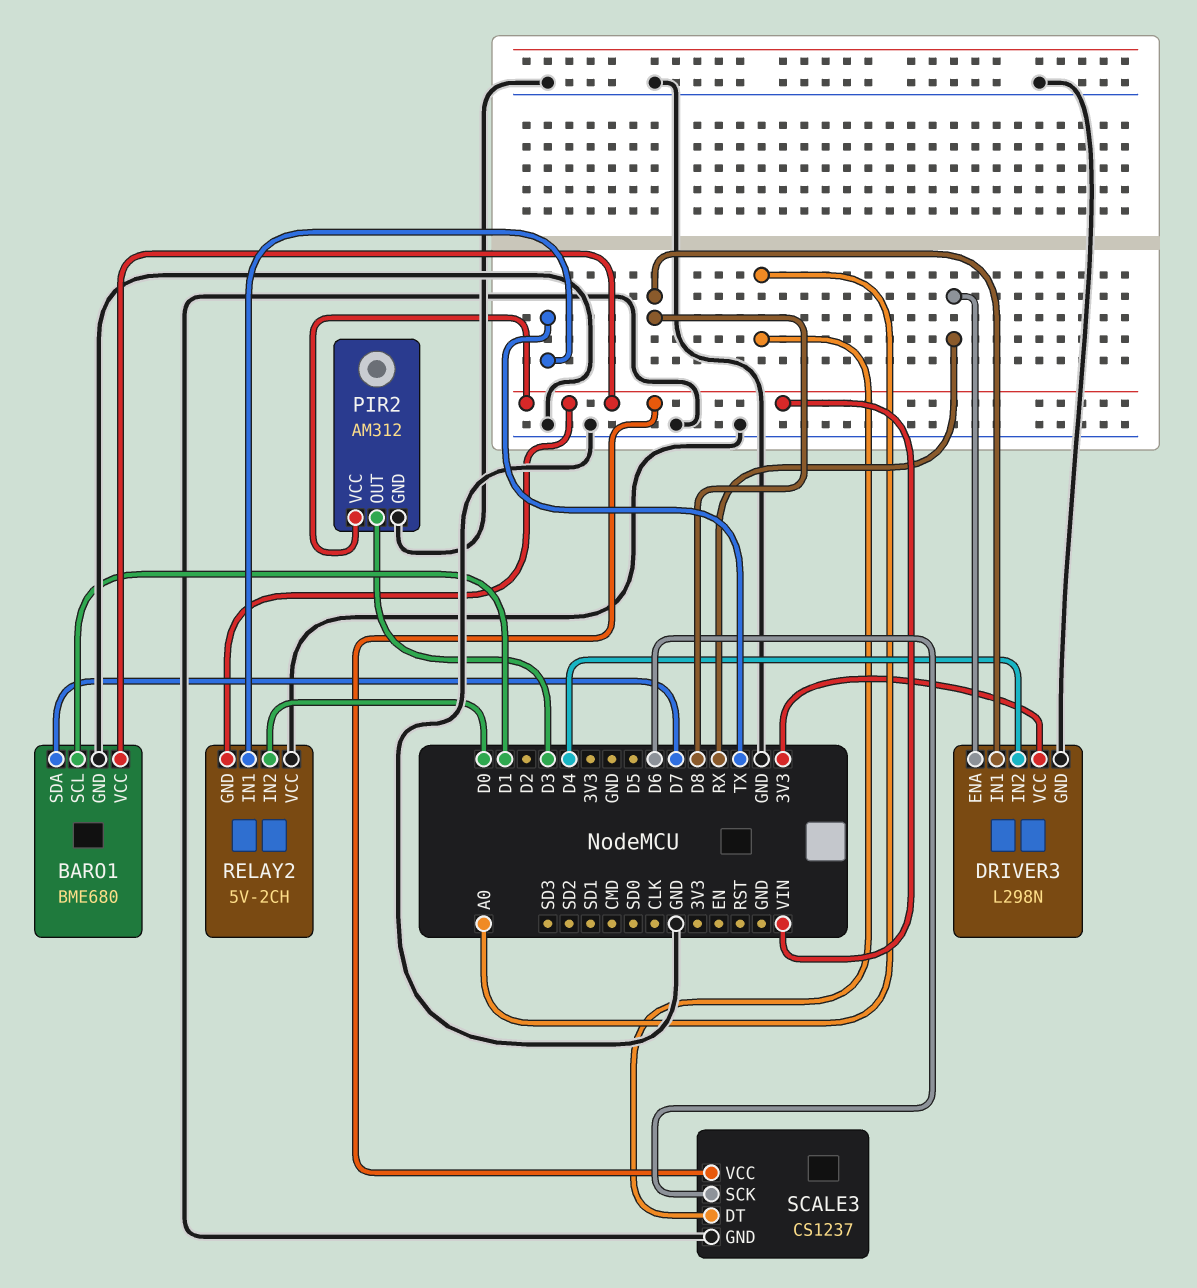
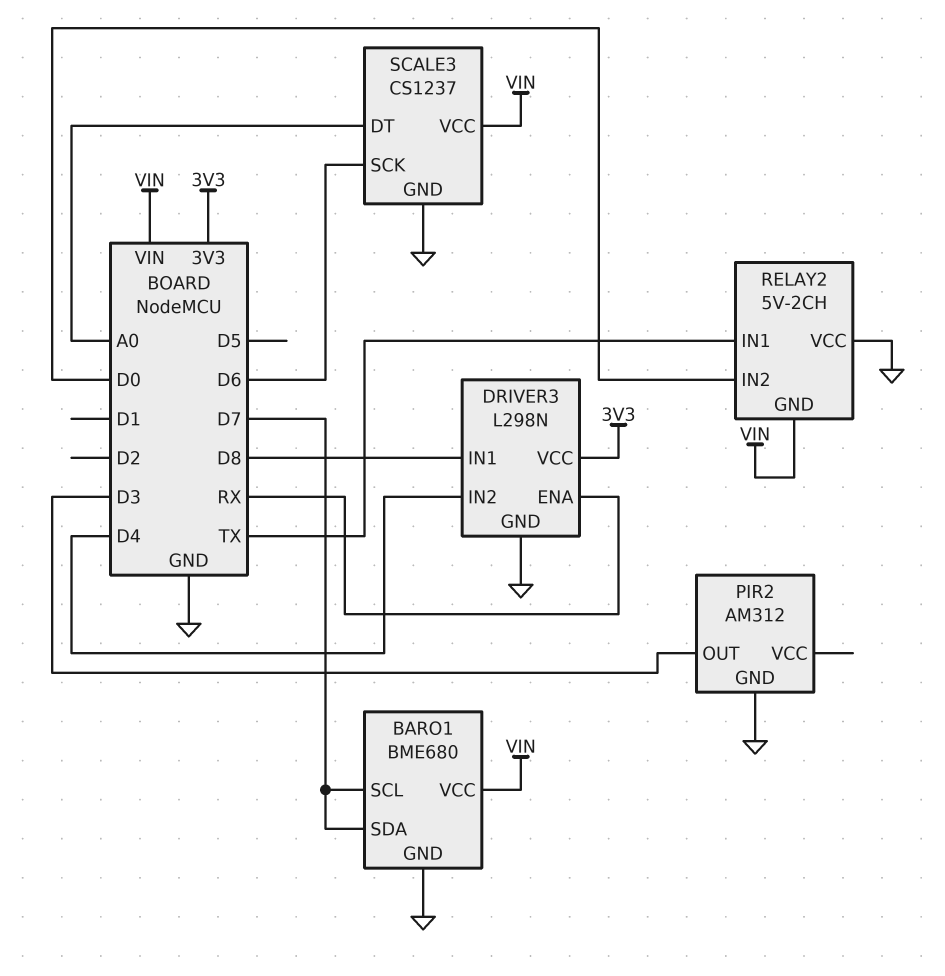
BARO1 pin SCL: D1 -> D7
PIR2 pin VCC: VIN -> none

